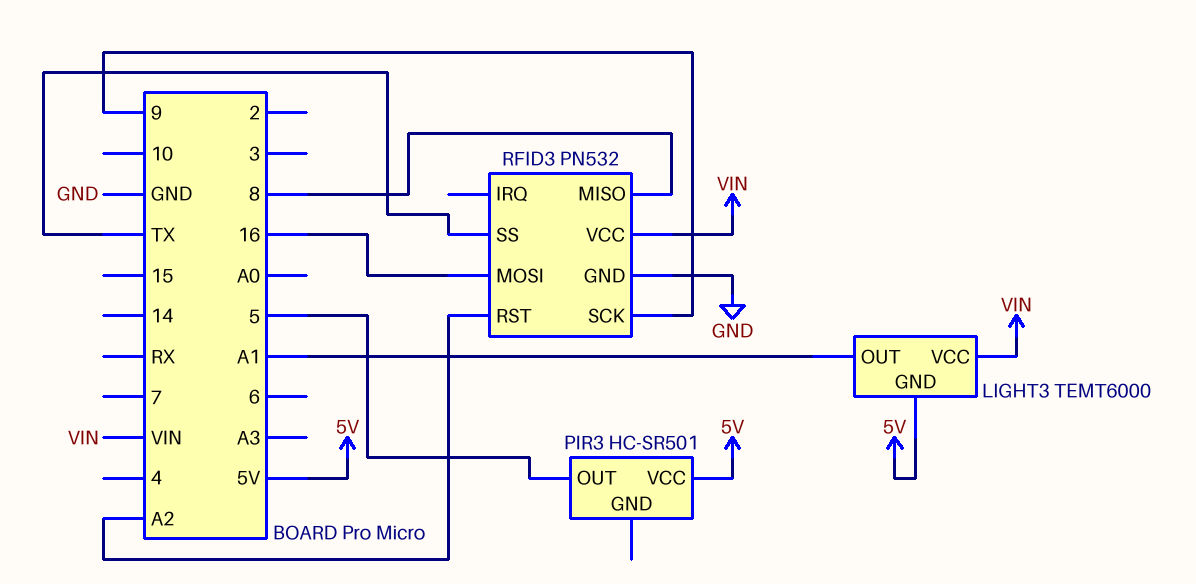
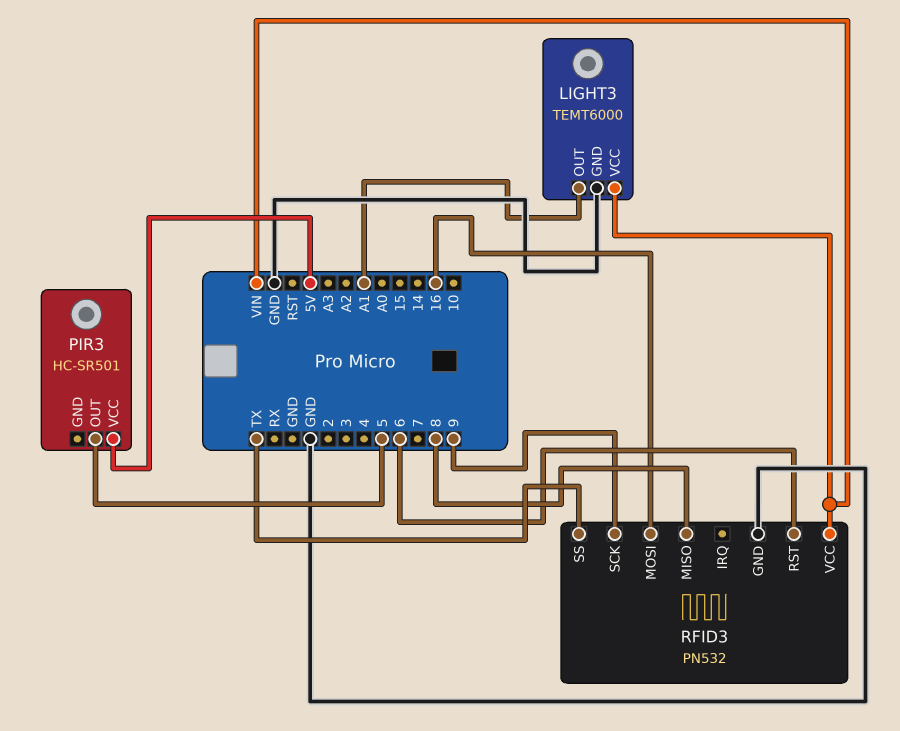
LIGHT3 pin GND: 5V -> GND
RFID3 pin RST: A2 -> 6

